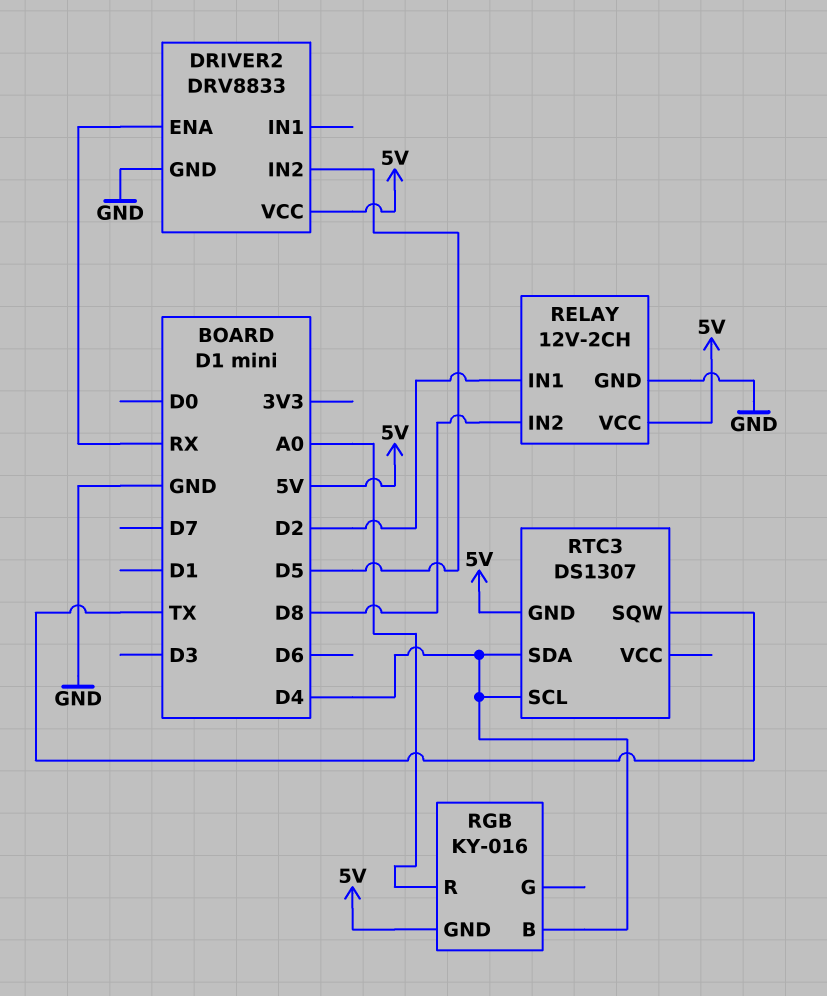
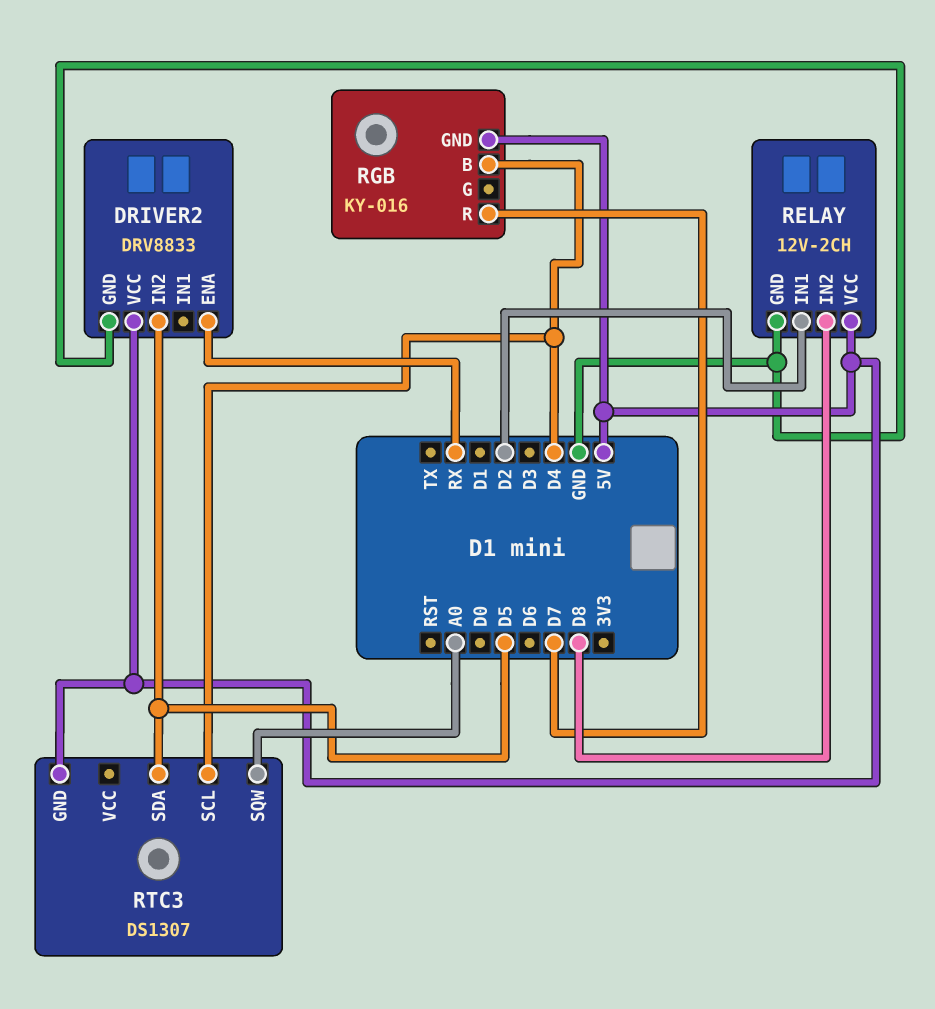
RGB pin R: A0 -> D7
RTC3 pin SDA: D4 -> D5
RTC3 pin SQW: TX -> A0

